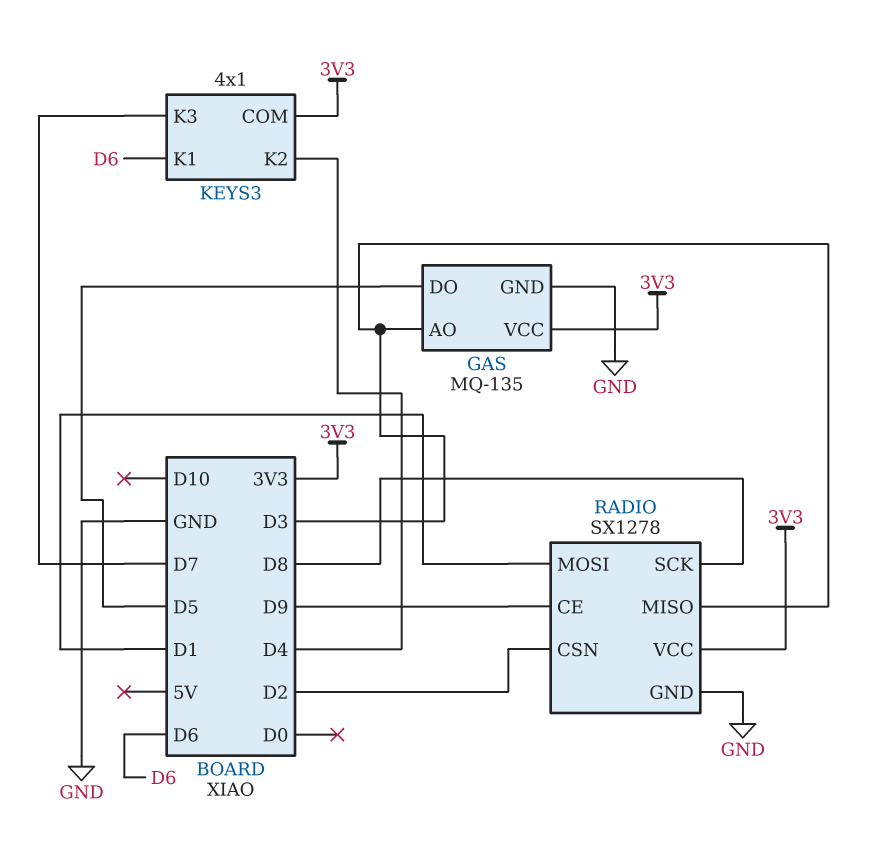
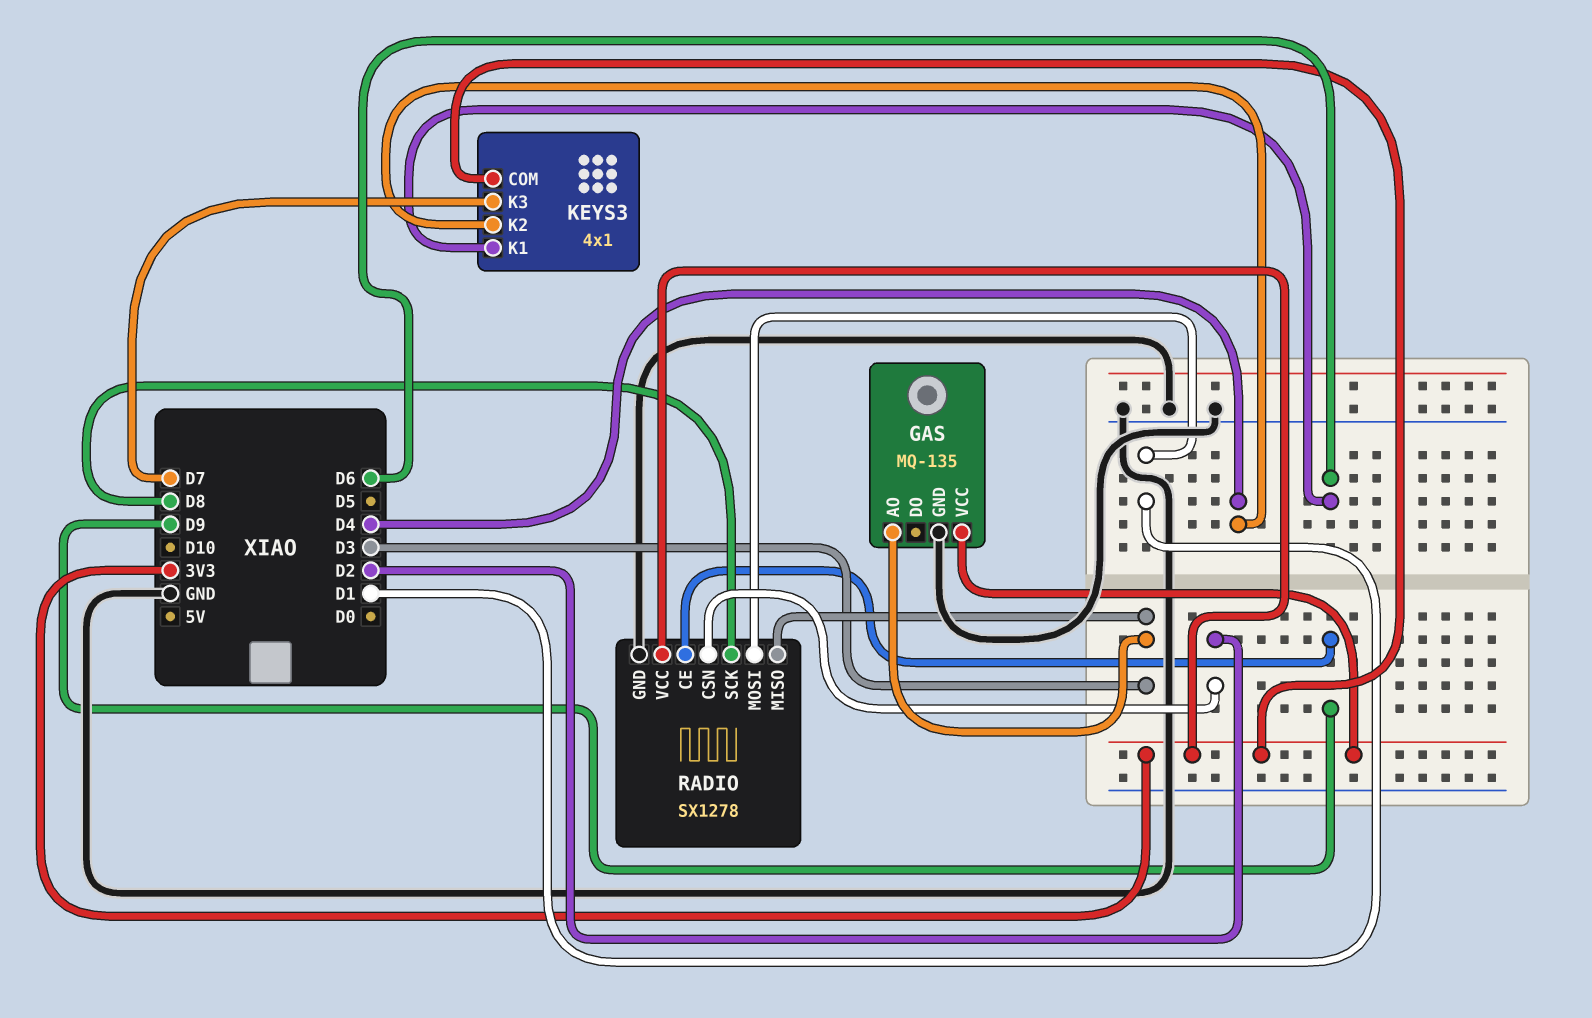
GAS pin DO: D5 -> none

